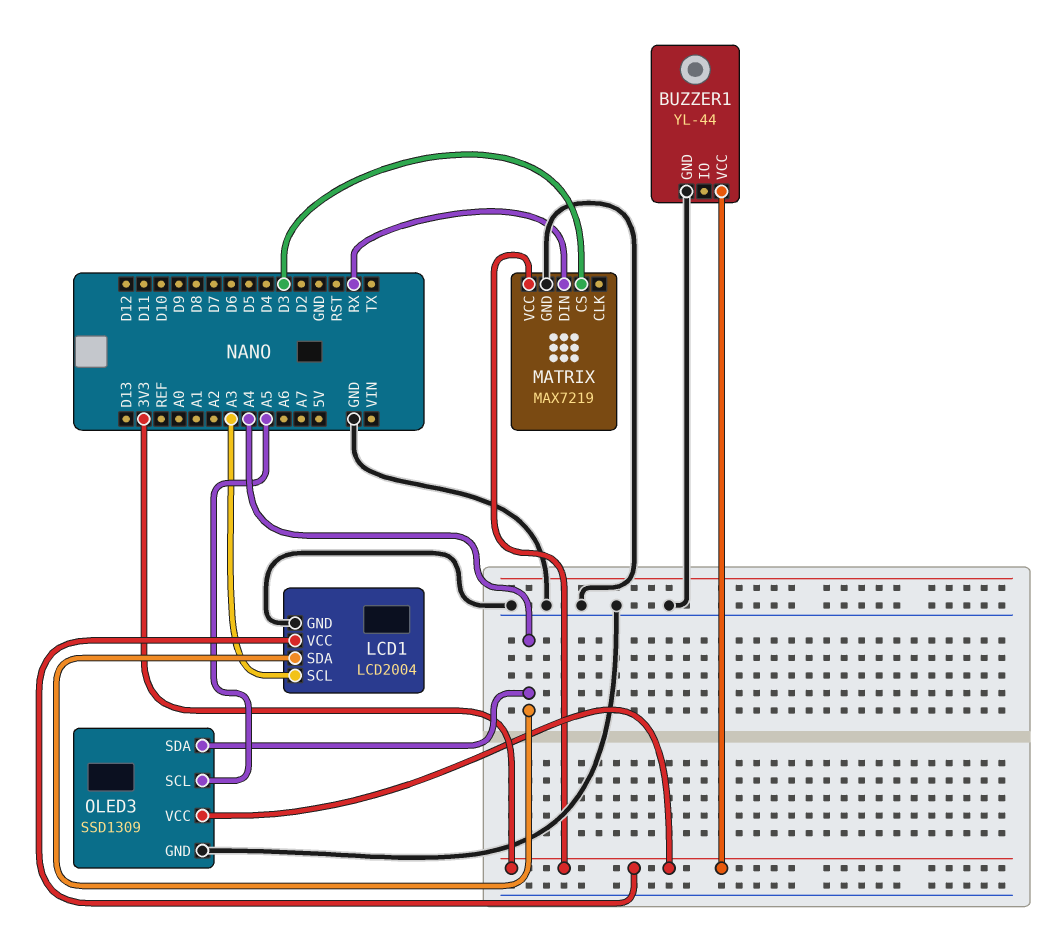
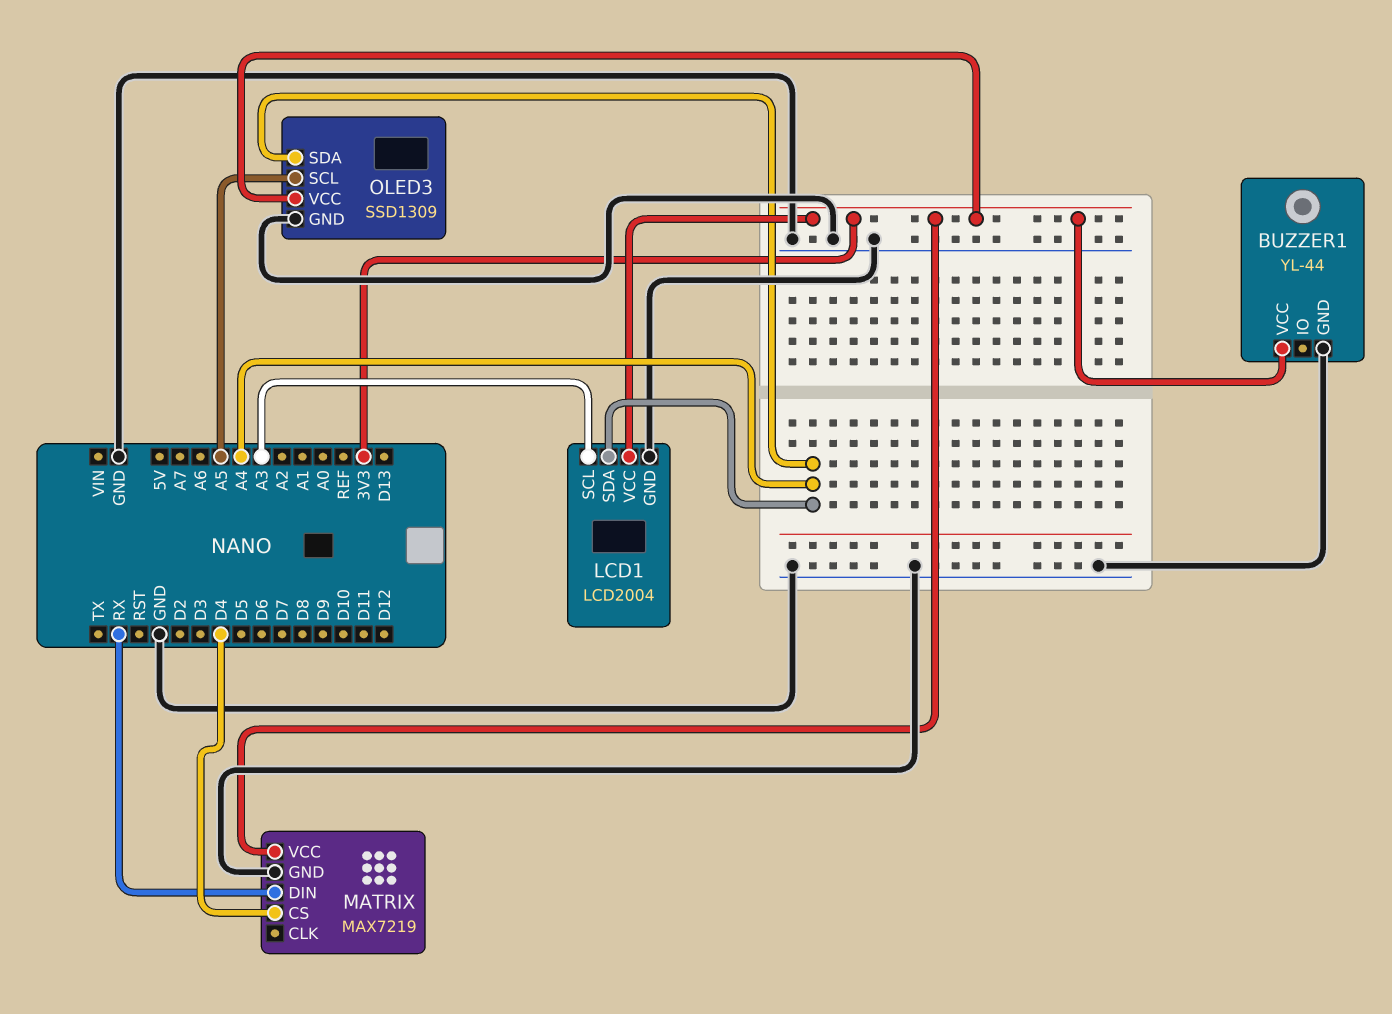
MATRIX pin CS: D3 -> D4

